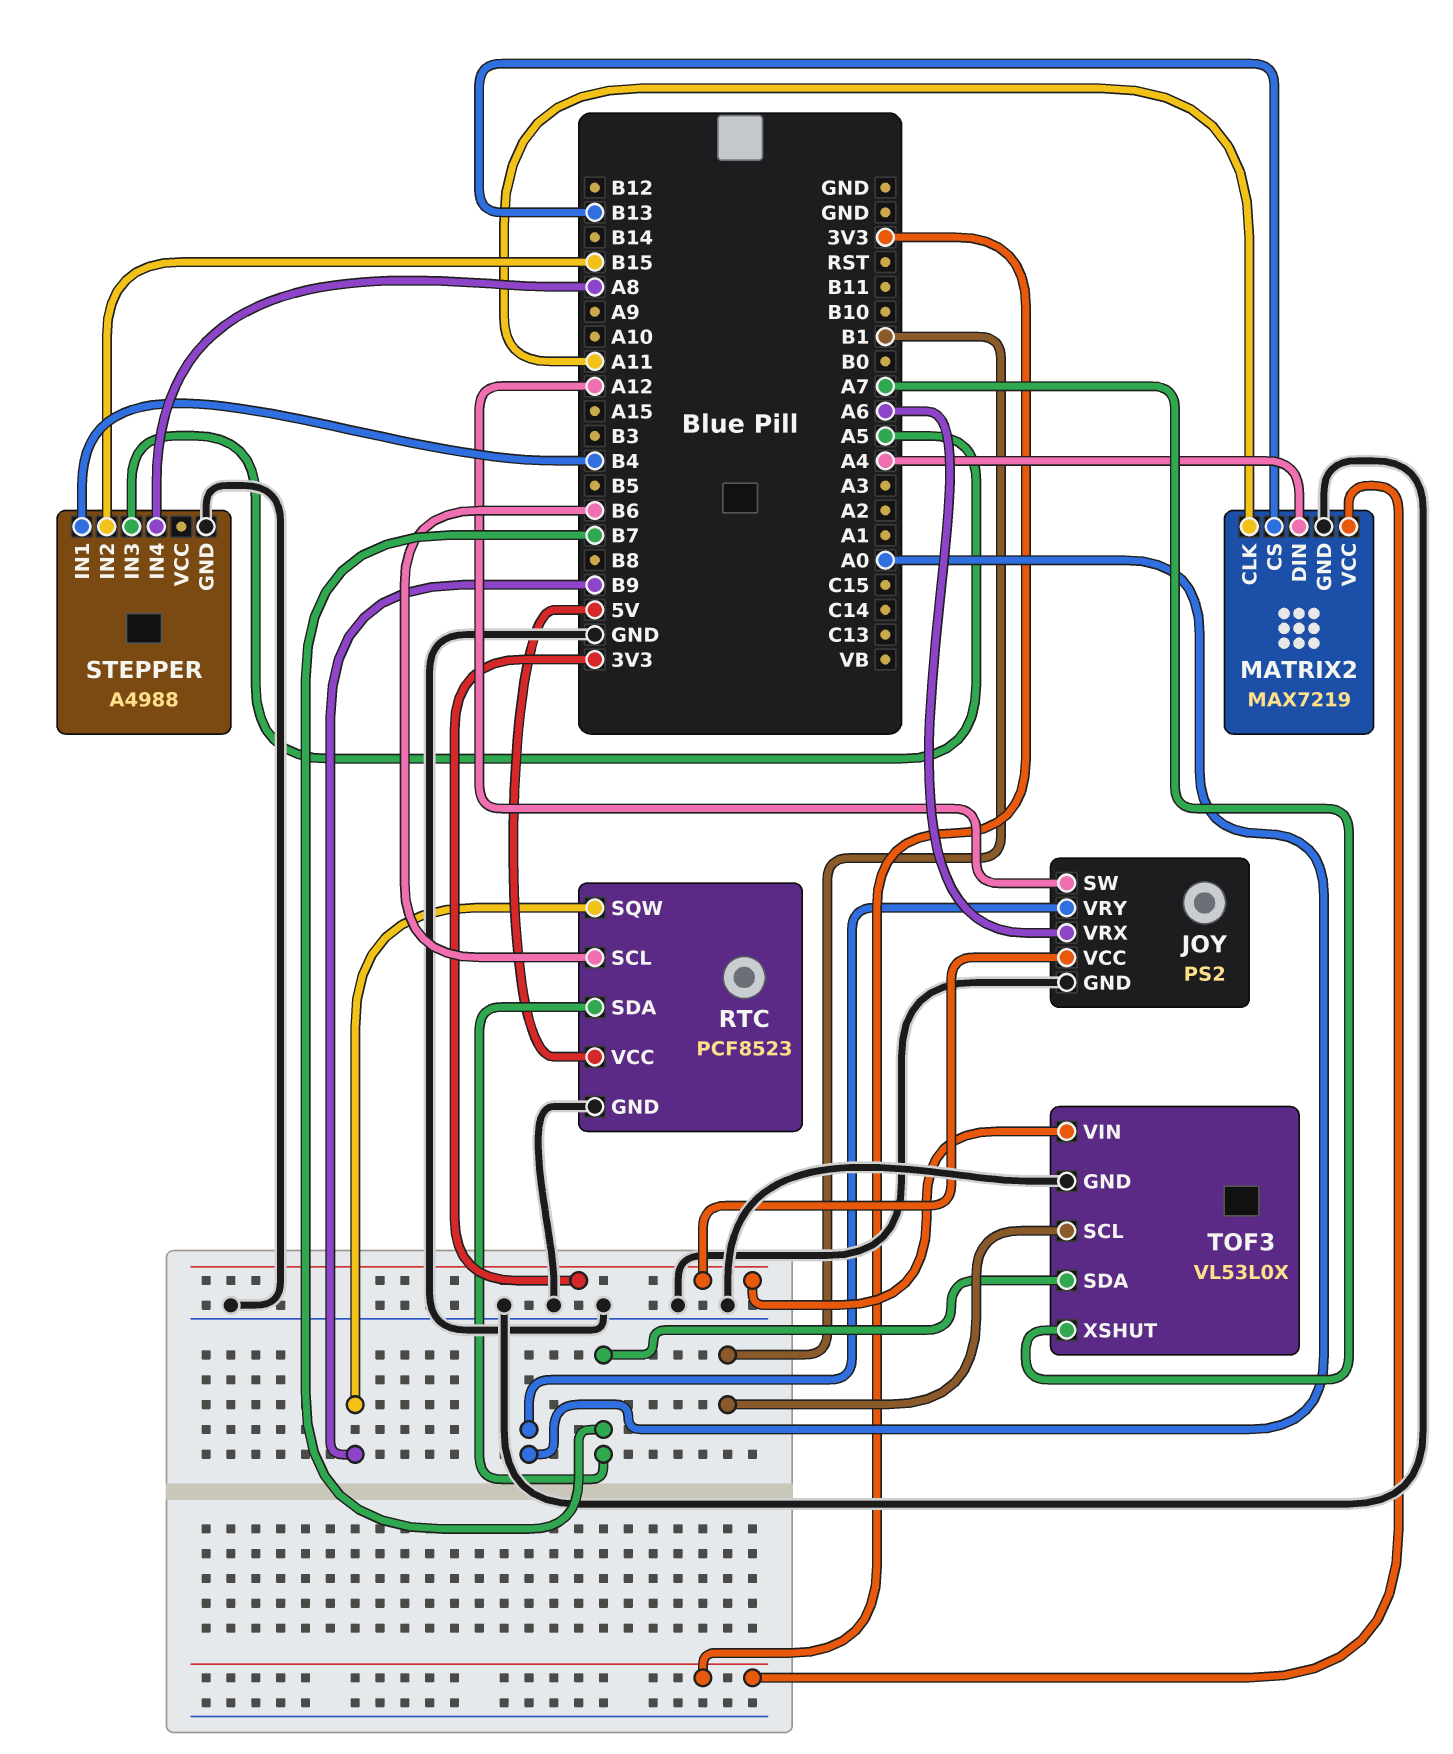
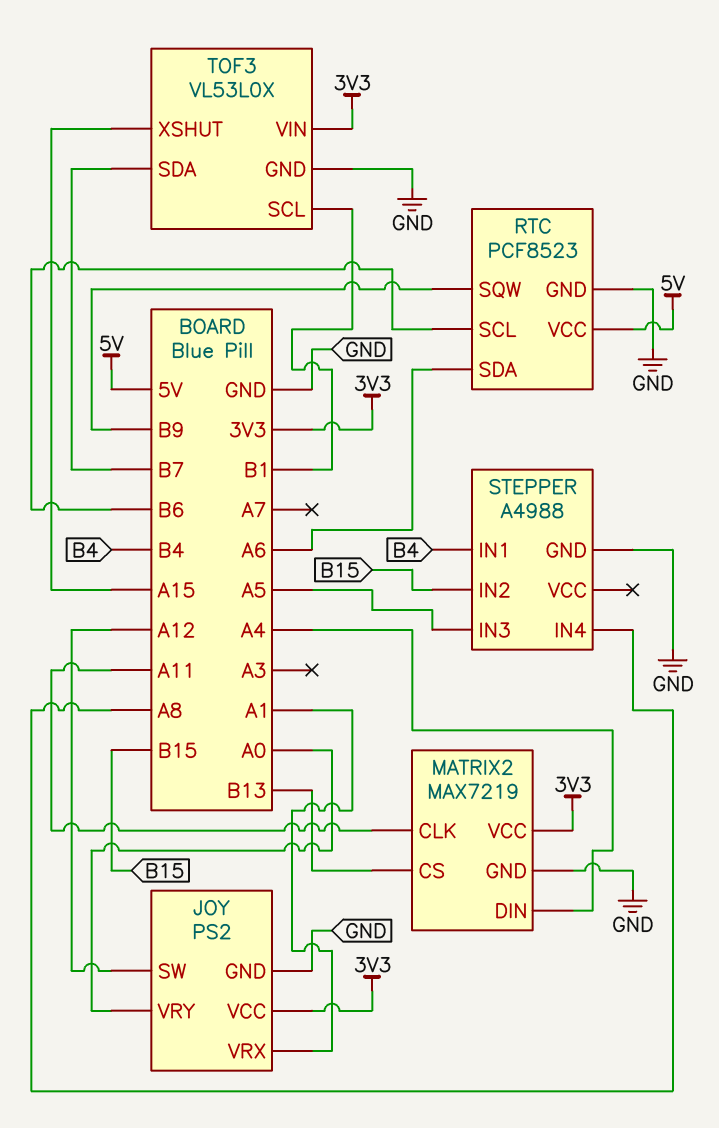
JOY pin VRX: A6 -> A1
RTC pin SDA: B7 -> A6
TOF3 pin XSHUT: A7 -> A15

